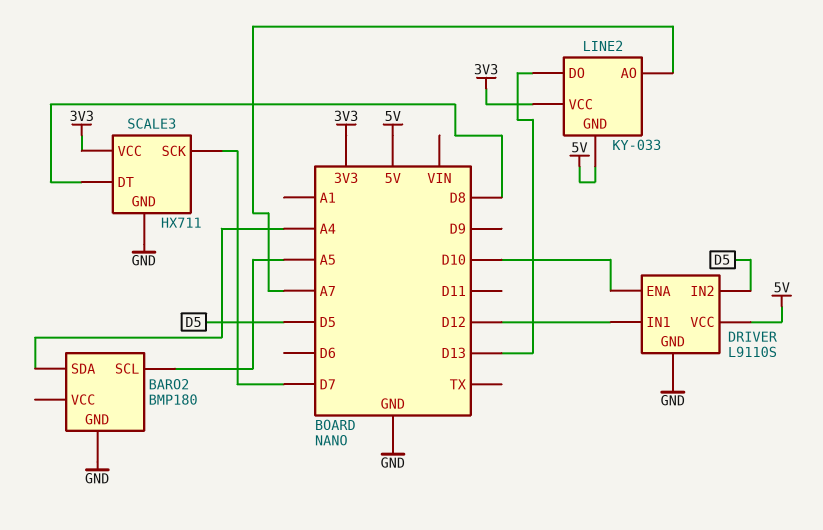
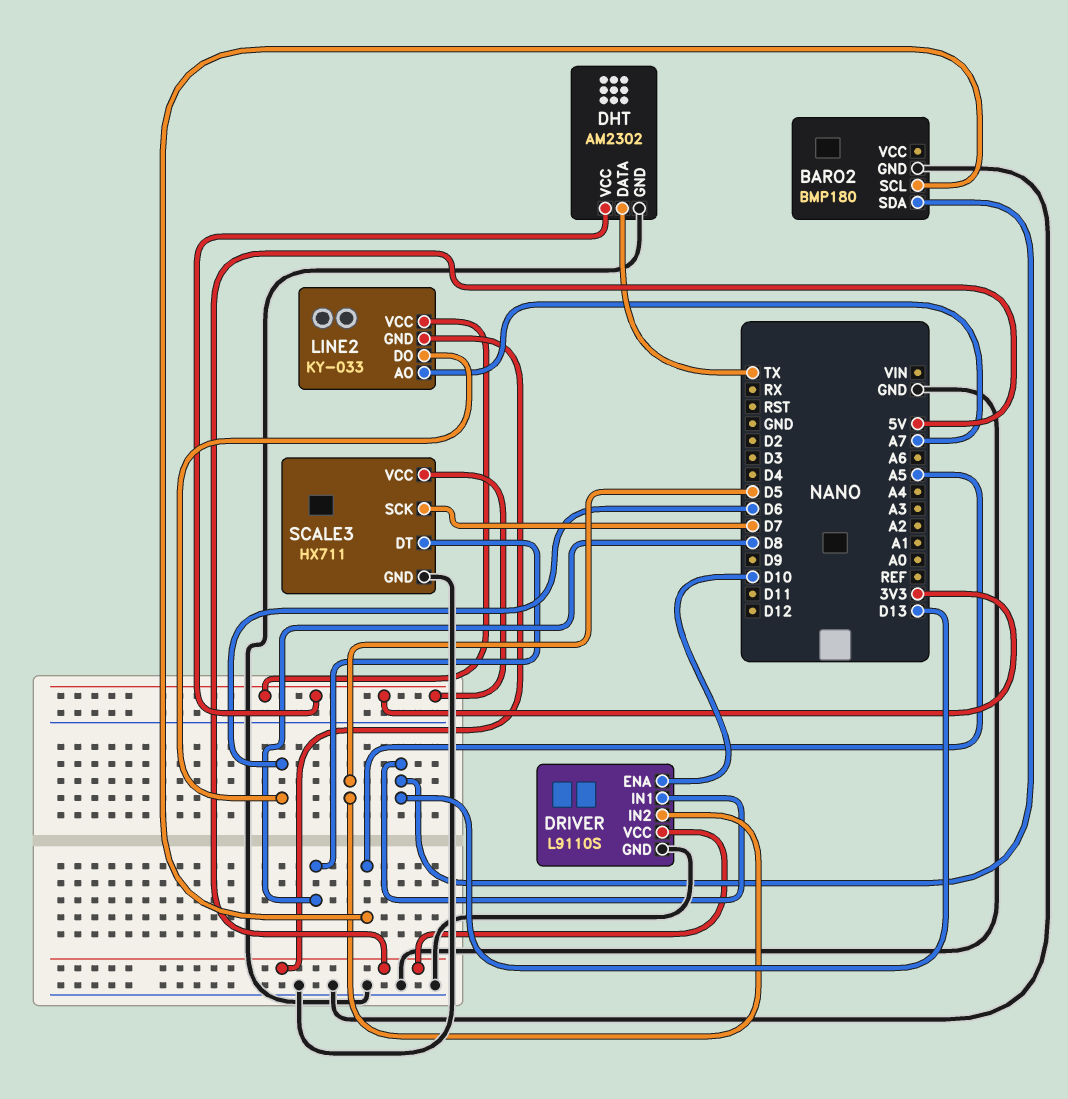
BARO2 pin SDA: A4 -> D13
DHT: none -> AM2302
DHT pin DATA: none -> TX
DHT pin GND: none -> GND
DHT pin VCC: none -> 3V3
DRIVER pin IN1: D12 -> D13
LINE2 pin DO: D13 -> D6

